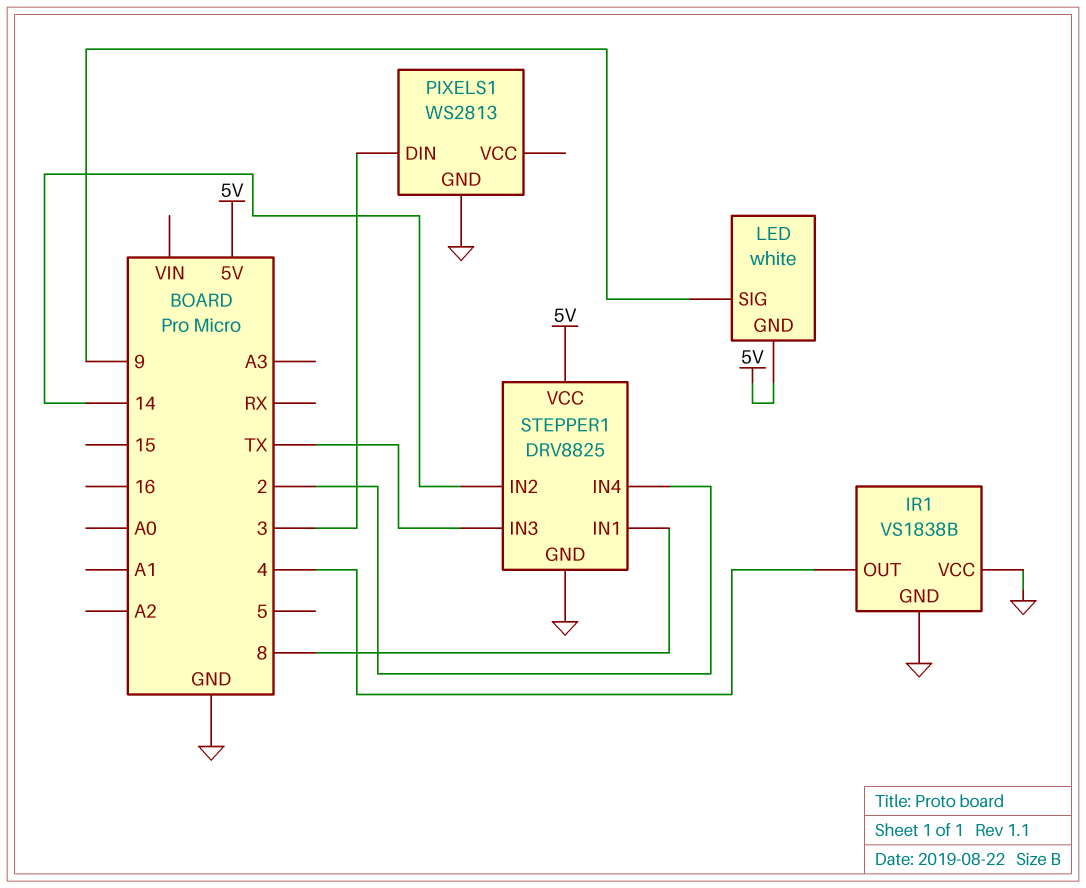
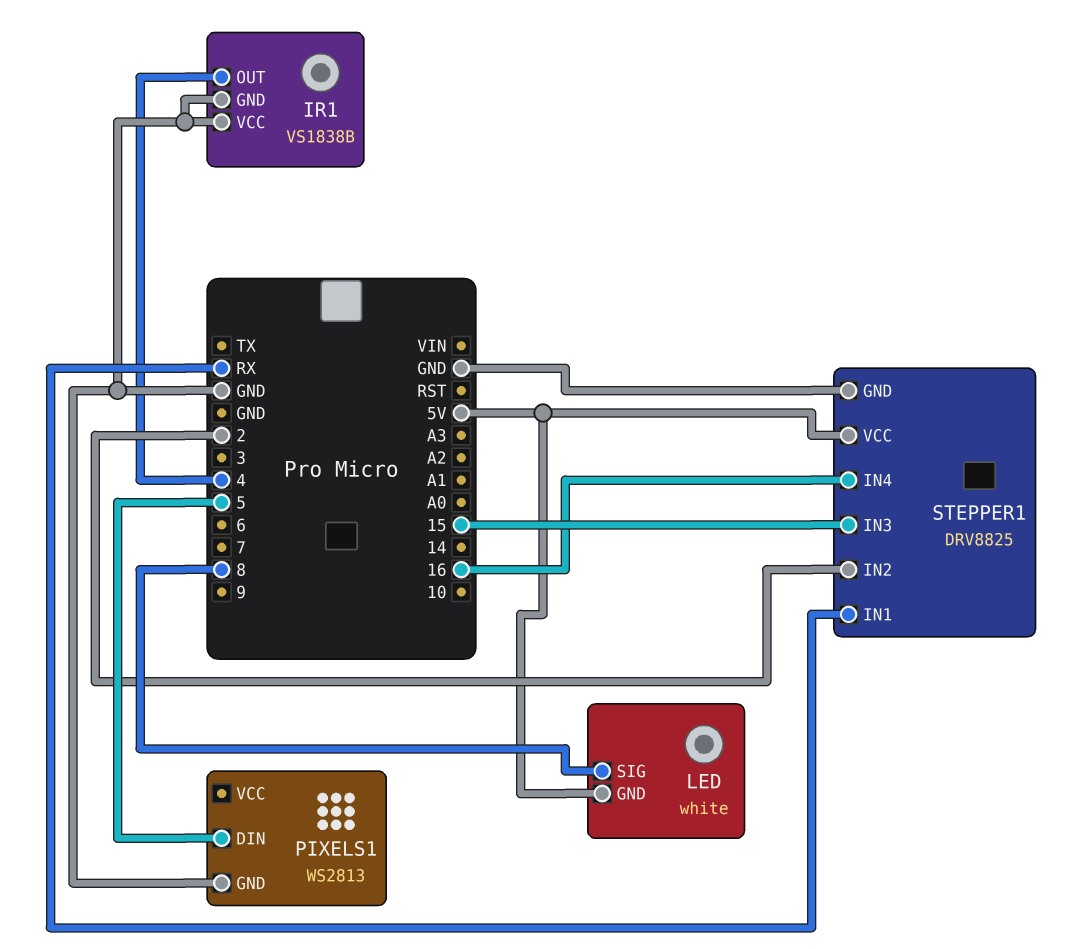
LED pin SIG: 9 -> 8
PIXELS1 pin DIN: 3 -> 5
STEPPER1 pin IN1: 8 -> RX
STEPPER1 pin IN2: 14 -> 2
STEPPER1 pin IN3: TX -> 15
STEPPER1 pin IN4: 2 -> 16

